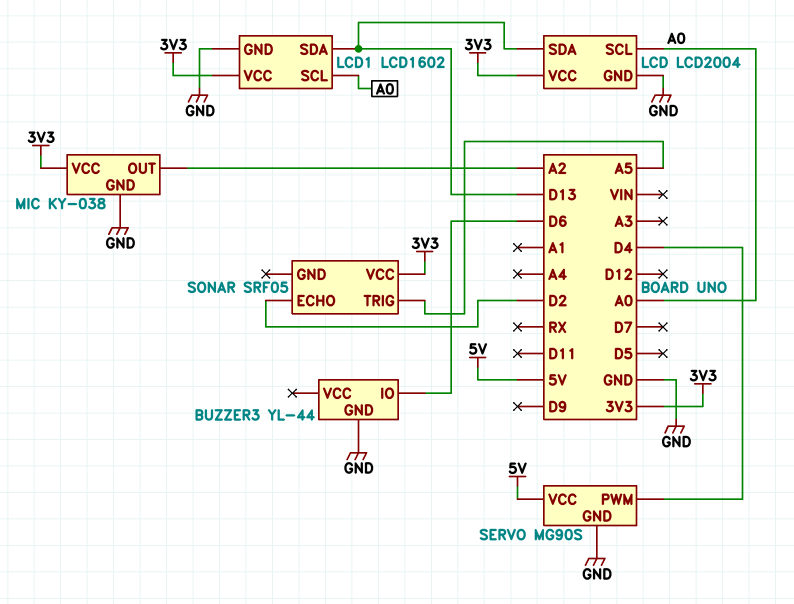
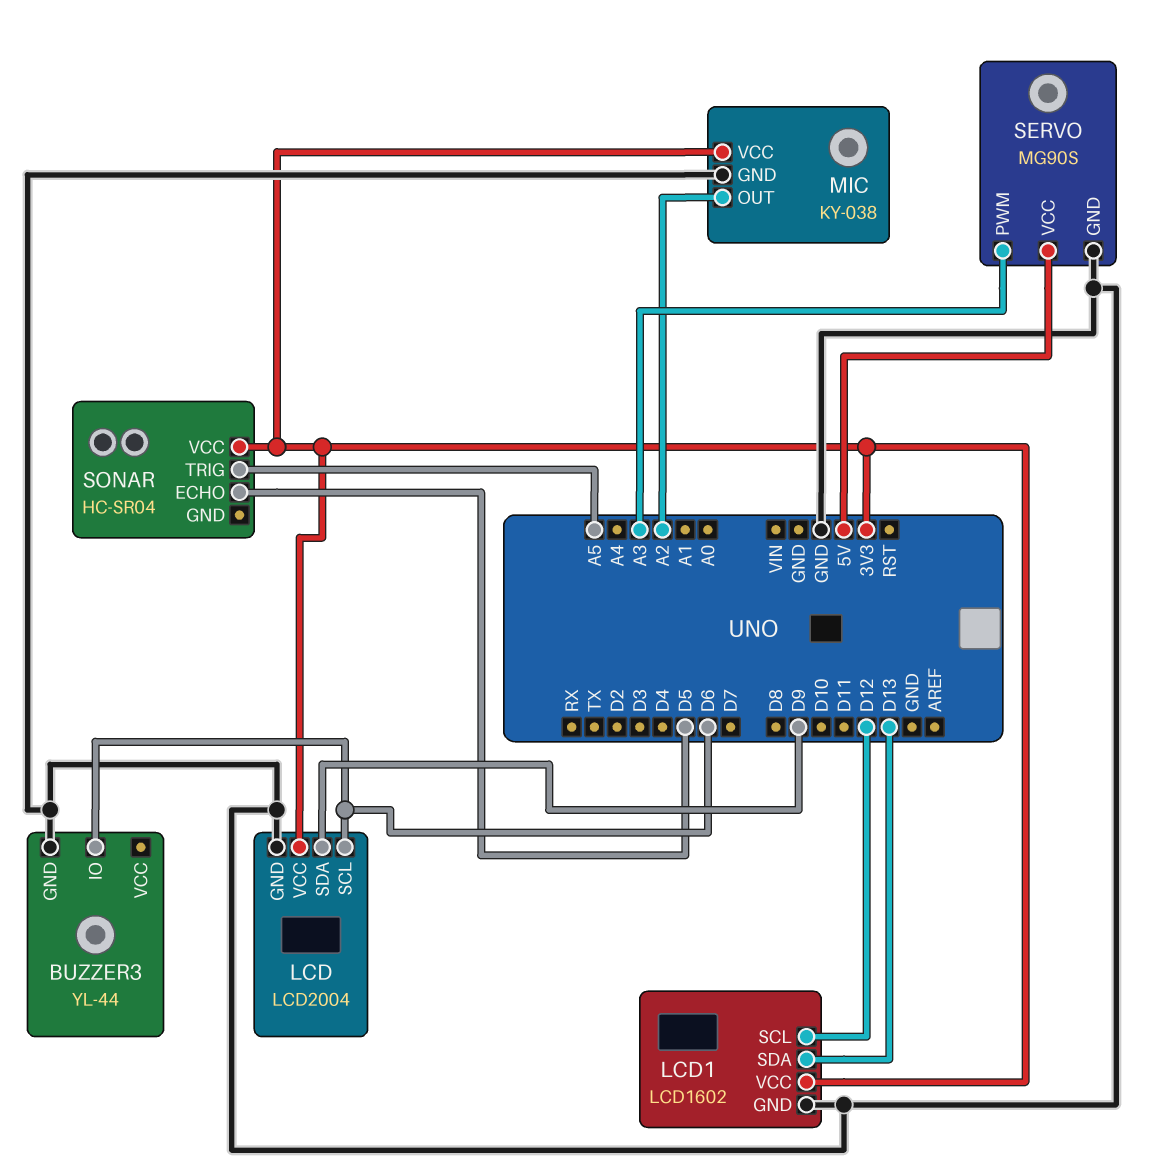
LCD pin SCL: A0 -> D6
LCD pin SDA: D13 -> D9
LCD1 pin SCL: A0 -> D12
SERVO pin PWM: D4 -> A3
SONAR: SRF05 -> HC-SR04
SONAR pin ECHO: D2 -> D5

